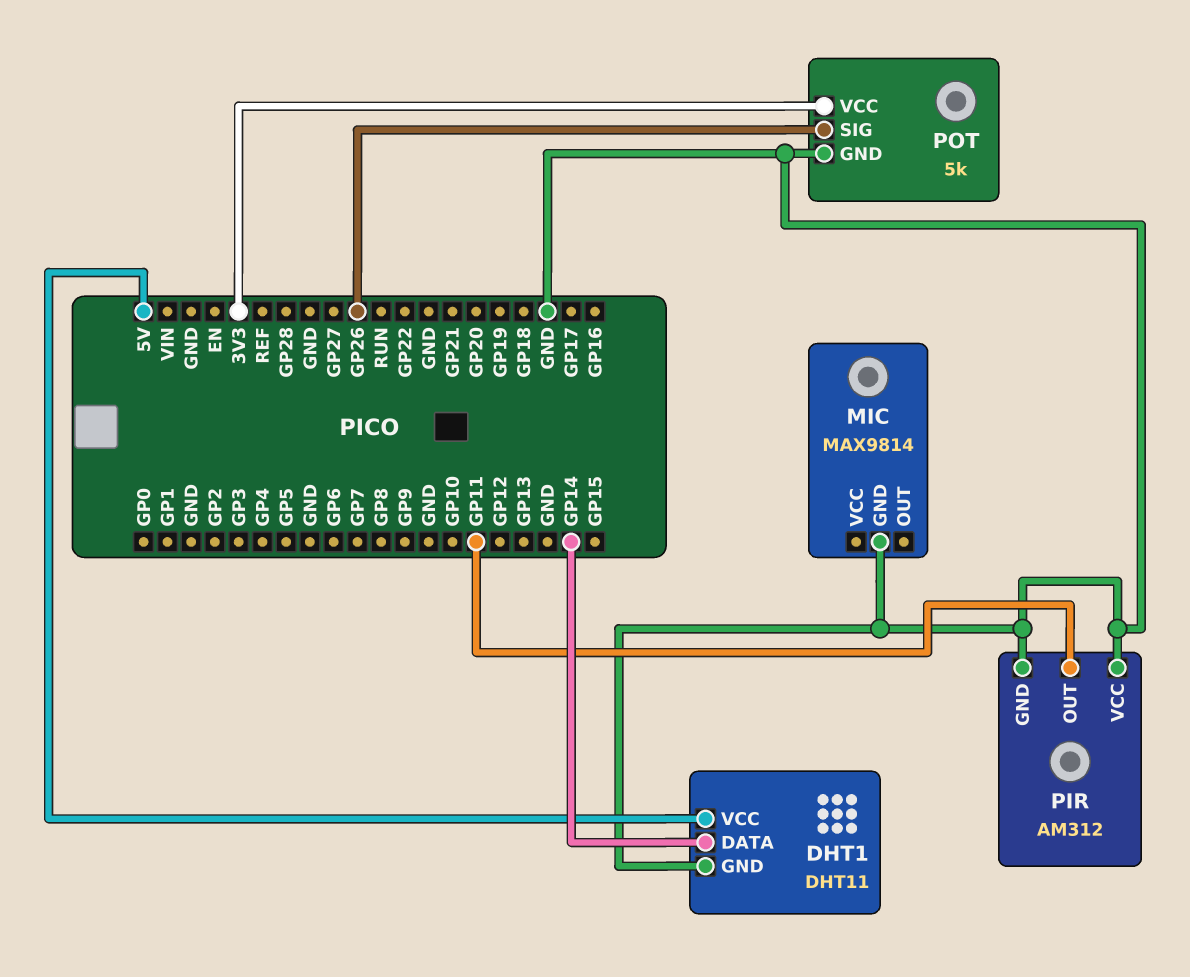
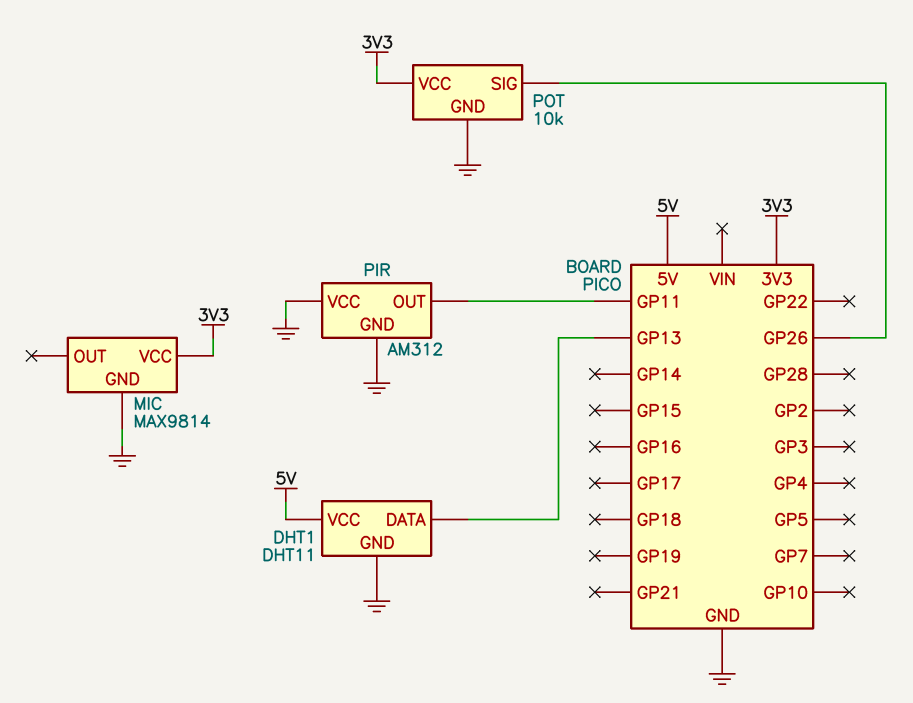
DHT1 pin DATA: GP14 -> GP13
MIC pin VCC: none -> 3V3
POT: 5k -> 10k

